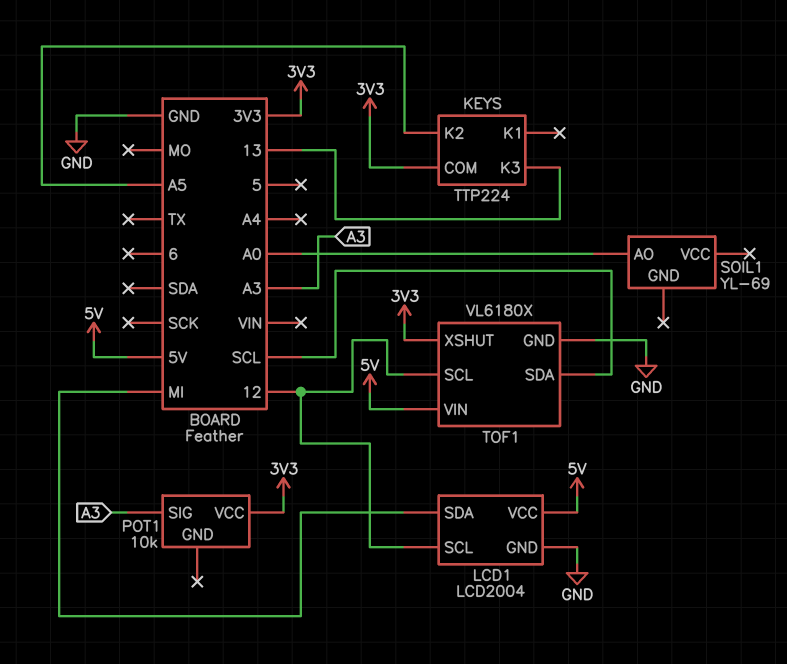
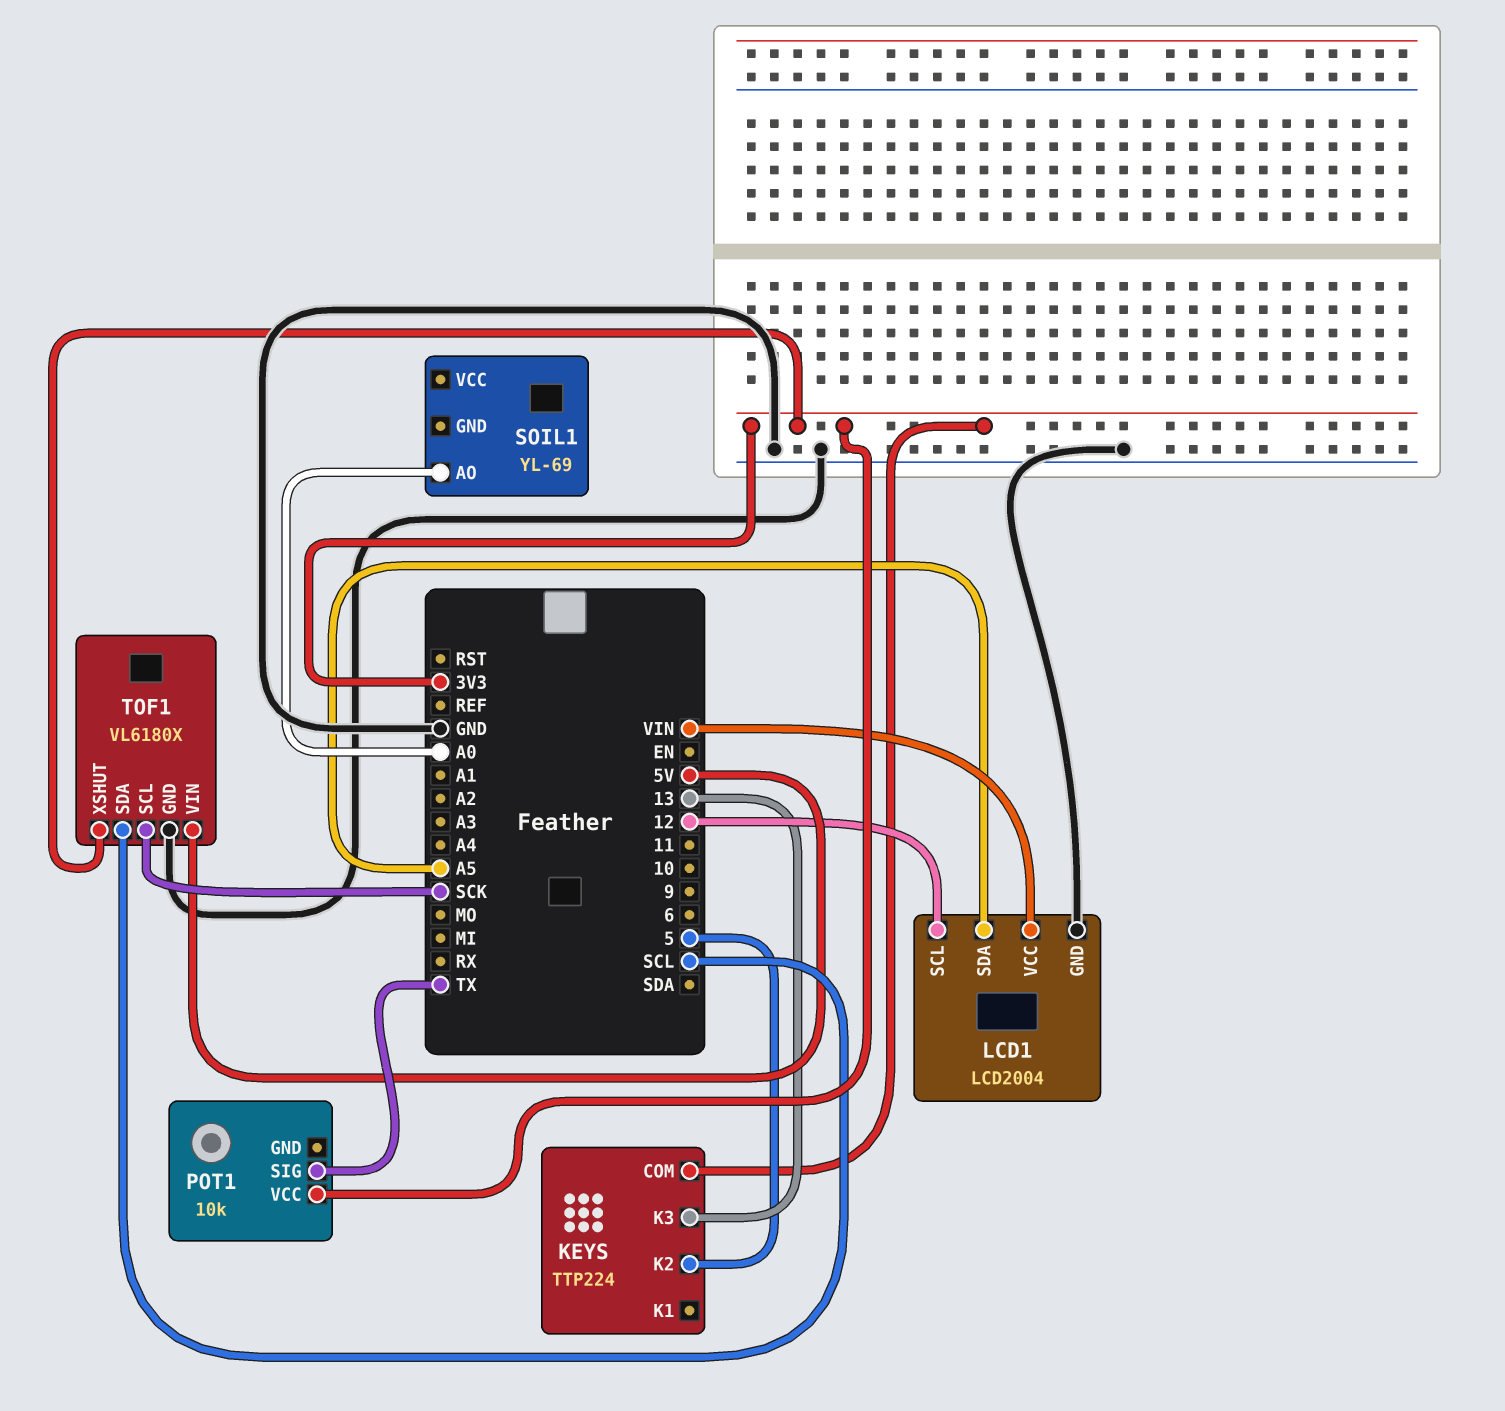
KEYS pin K2: A5 -> 5
LCD1 pin SDA: MI -> A5
LCD1 pin VCC: 5V -> VIN
POT1 pin SIG: A3 -> TX
TOF1 pin SCL: 12 -> SCK

